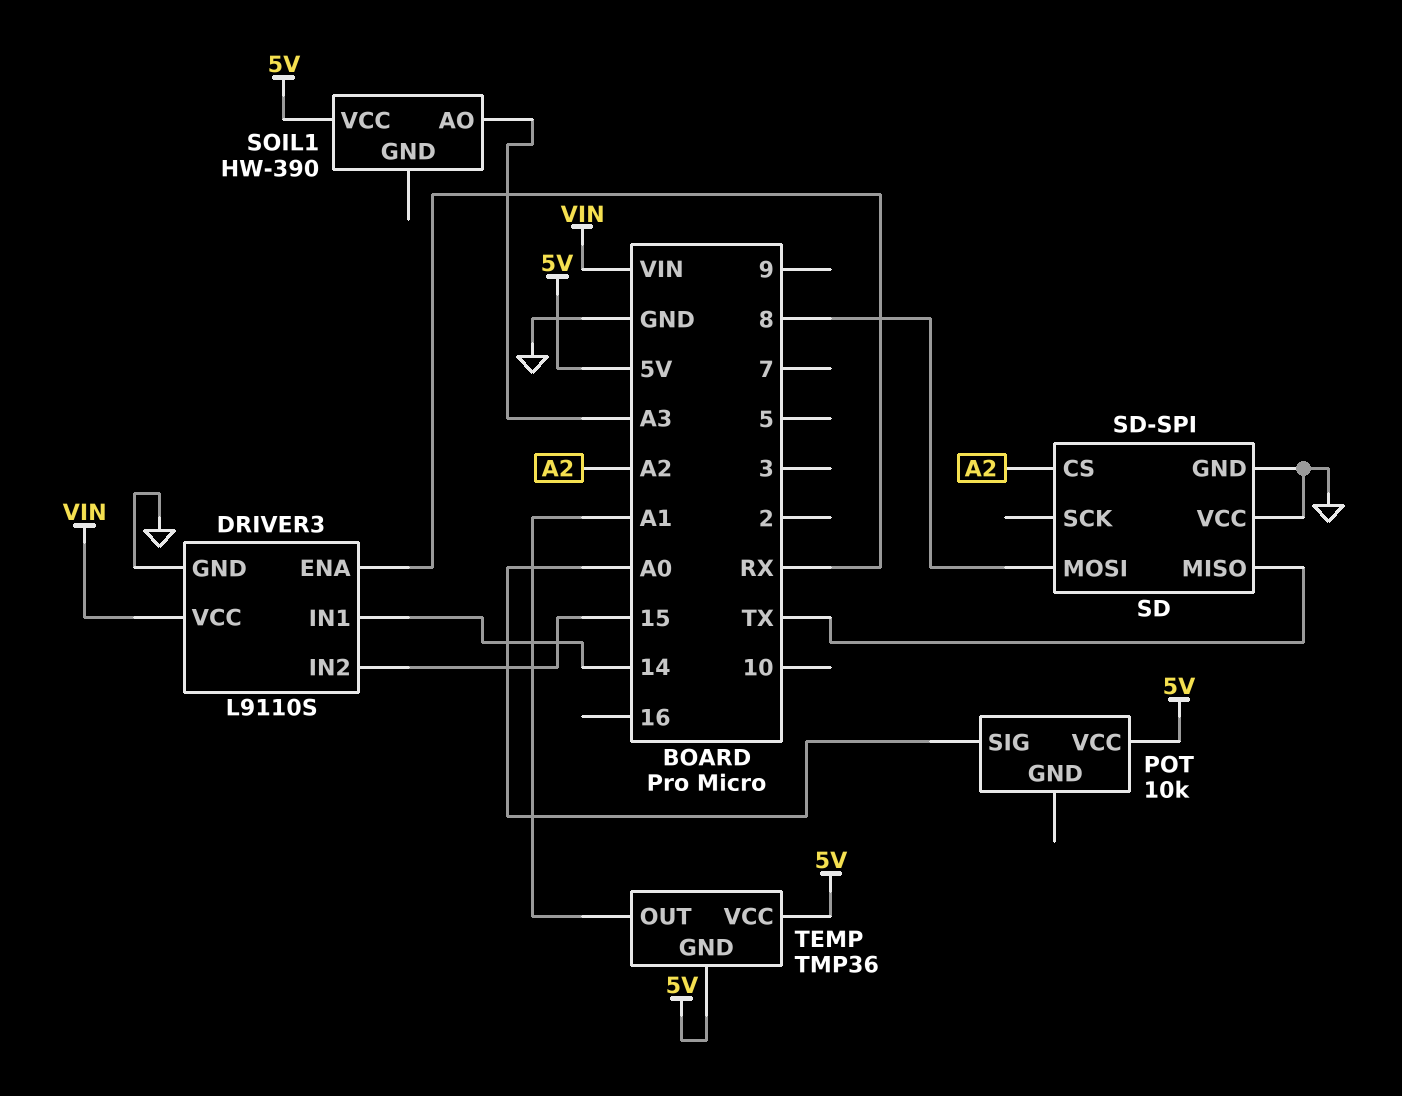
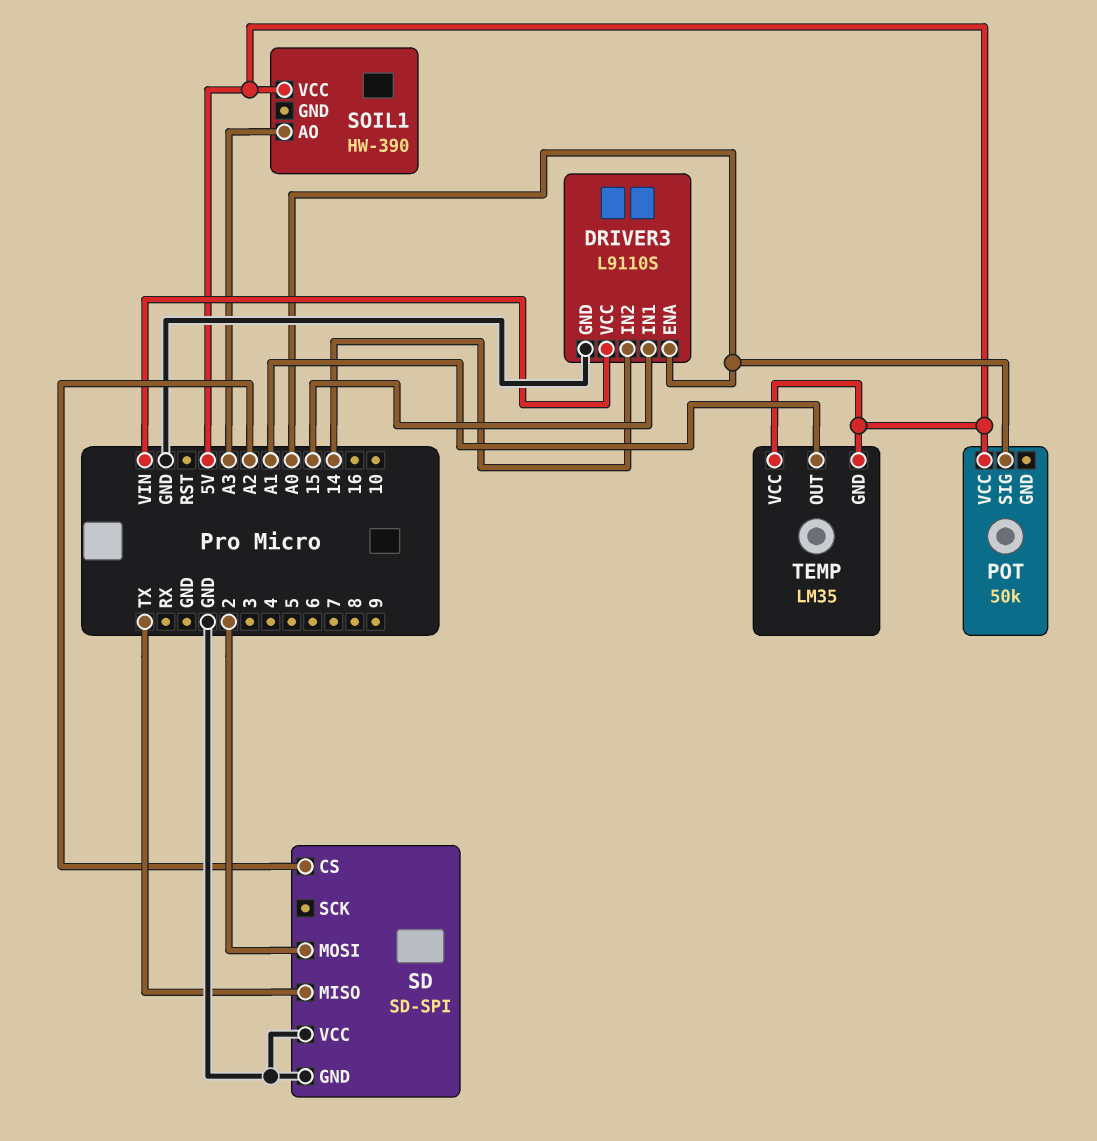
DRIVER3 pin ENA: RX -> A0
DRIVER3 pin IN1: 14 -> 15
DRIVER3 pin IN2: 15 -> 14
POT: 10k -> 50k
SD pin MOSI: 8 -> 2
TEMP: TMP36 -> LM35

